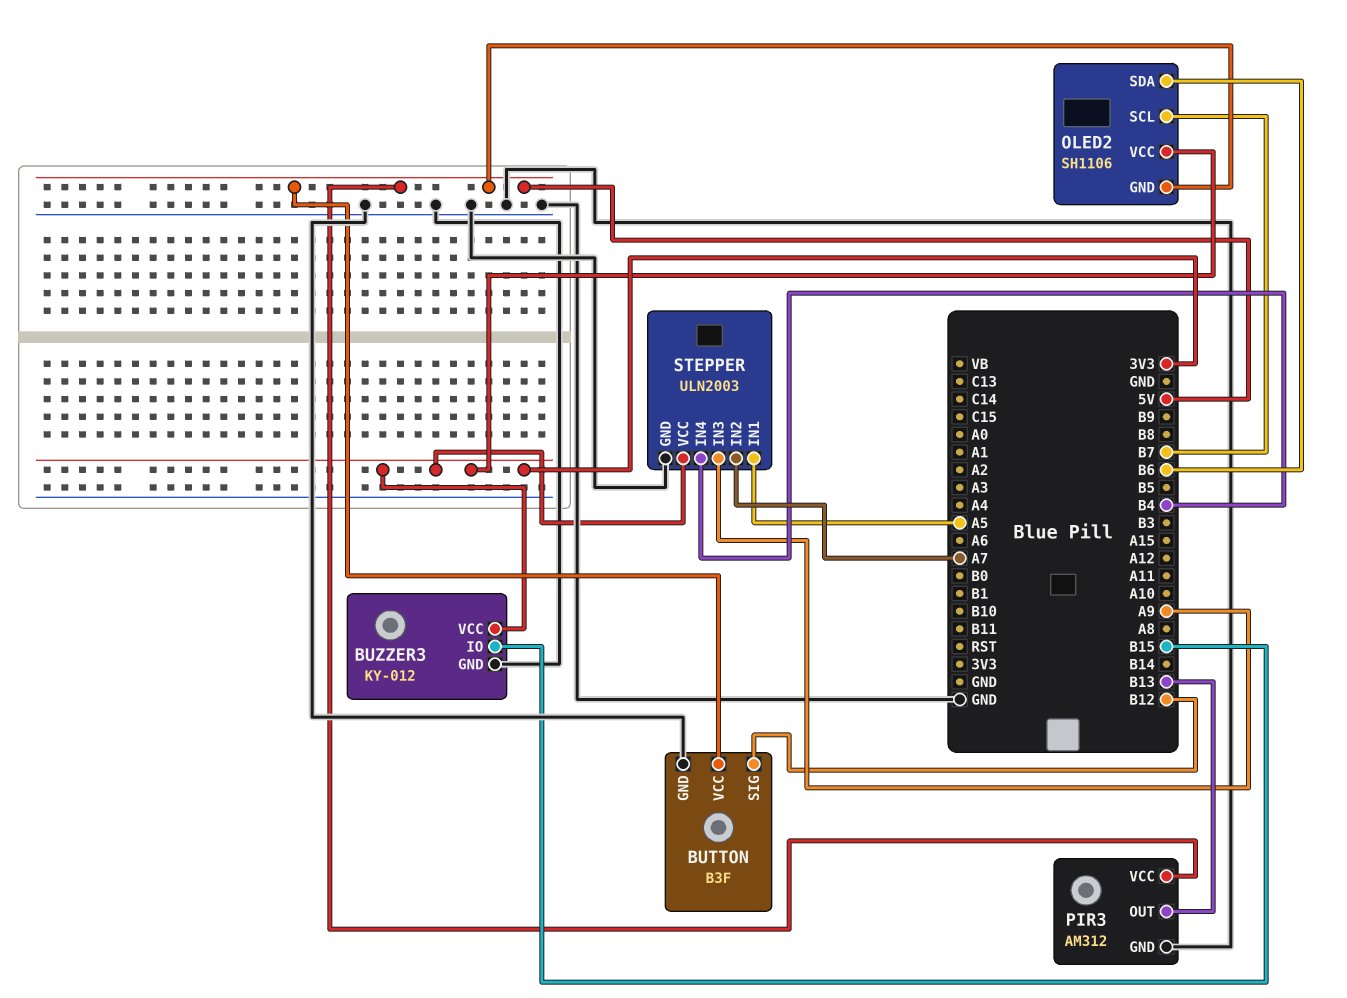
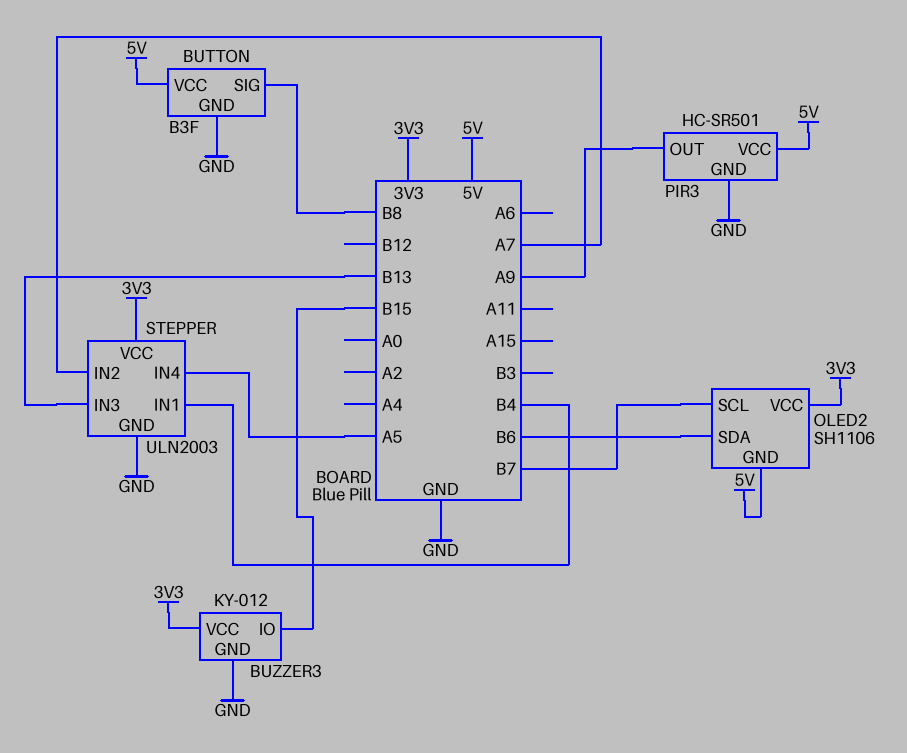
BUTTON pin SIG: B12 -> B8
PIR3: AM312 -> HC-SR501
PIR3 pin OUT: B13 -> A9
STEPPER pin IN1: A5 -> B4
STEPPER pin IN3: A9 -> B13
STEPPER pin IN4: B4 -> A5

